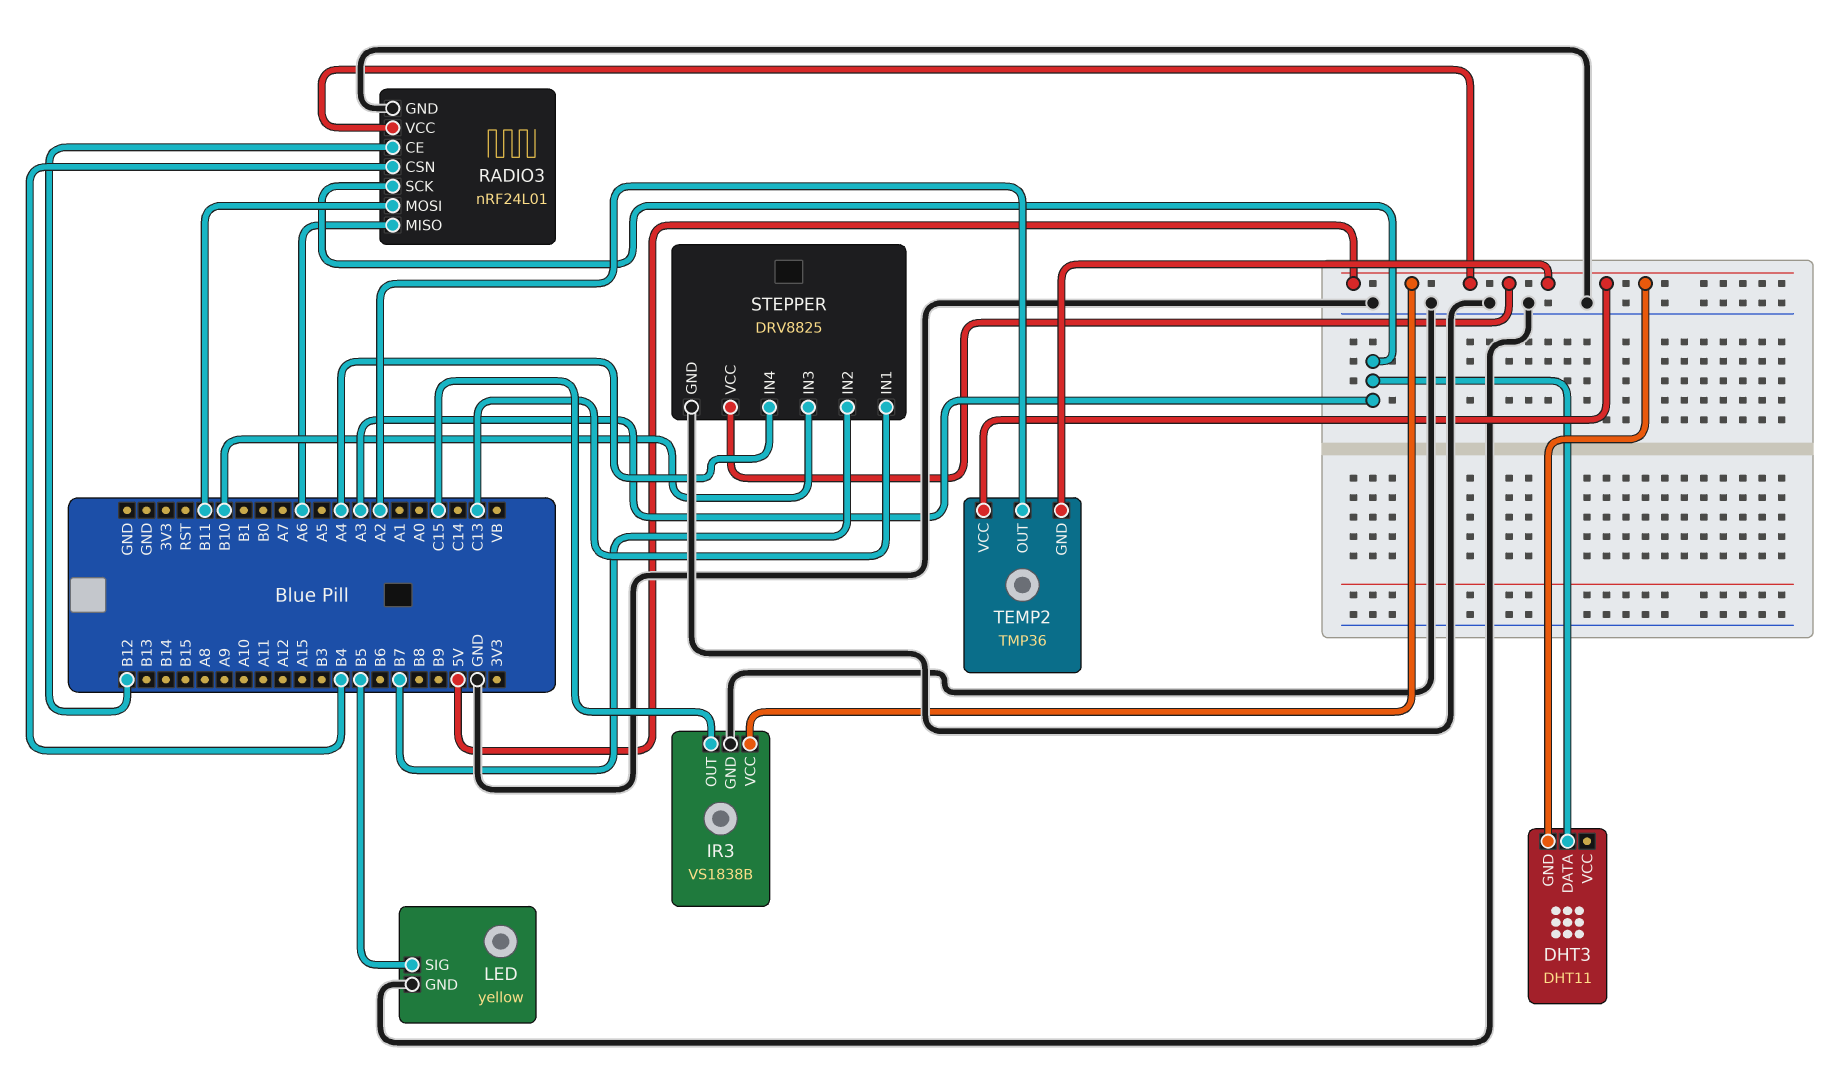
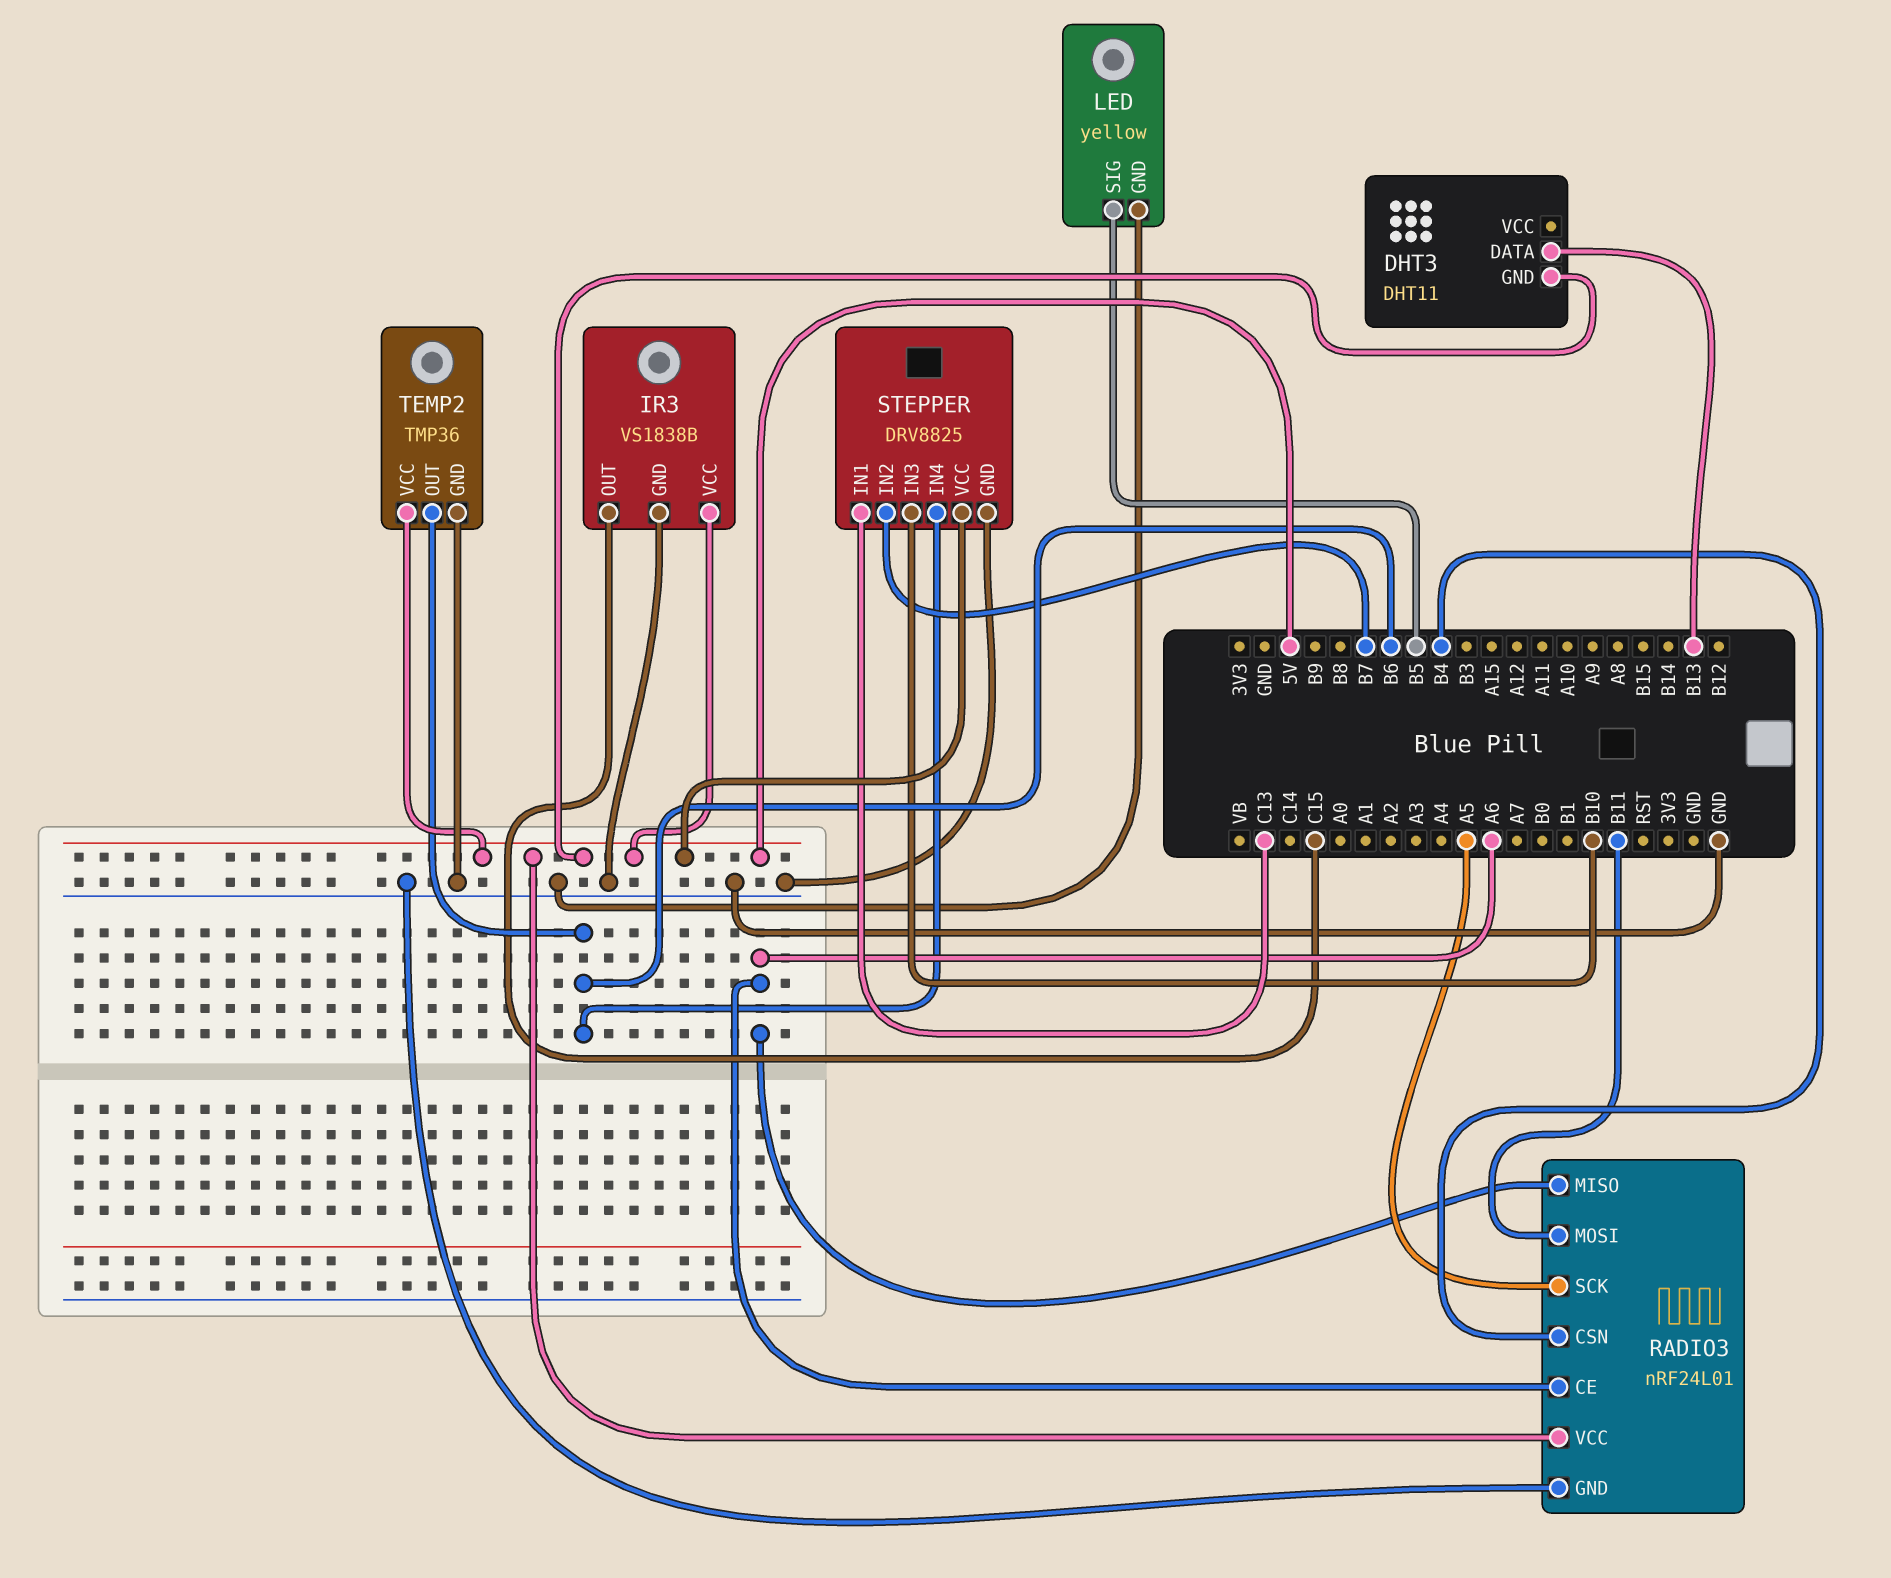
DHT3 pin DATA: A3 -> B13
RADIO3 pin CE: B12 -> A6
RADIO3 pin SCK: A3 -> A5
STEPPER pin IN4: A4 -> B6
TEMP2 pin GND: 5V -> GND
TEMP2 pin OUT: A2 -> B6

